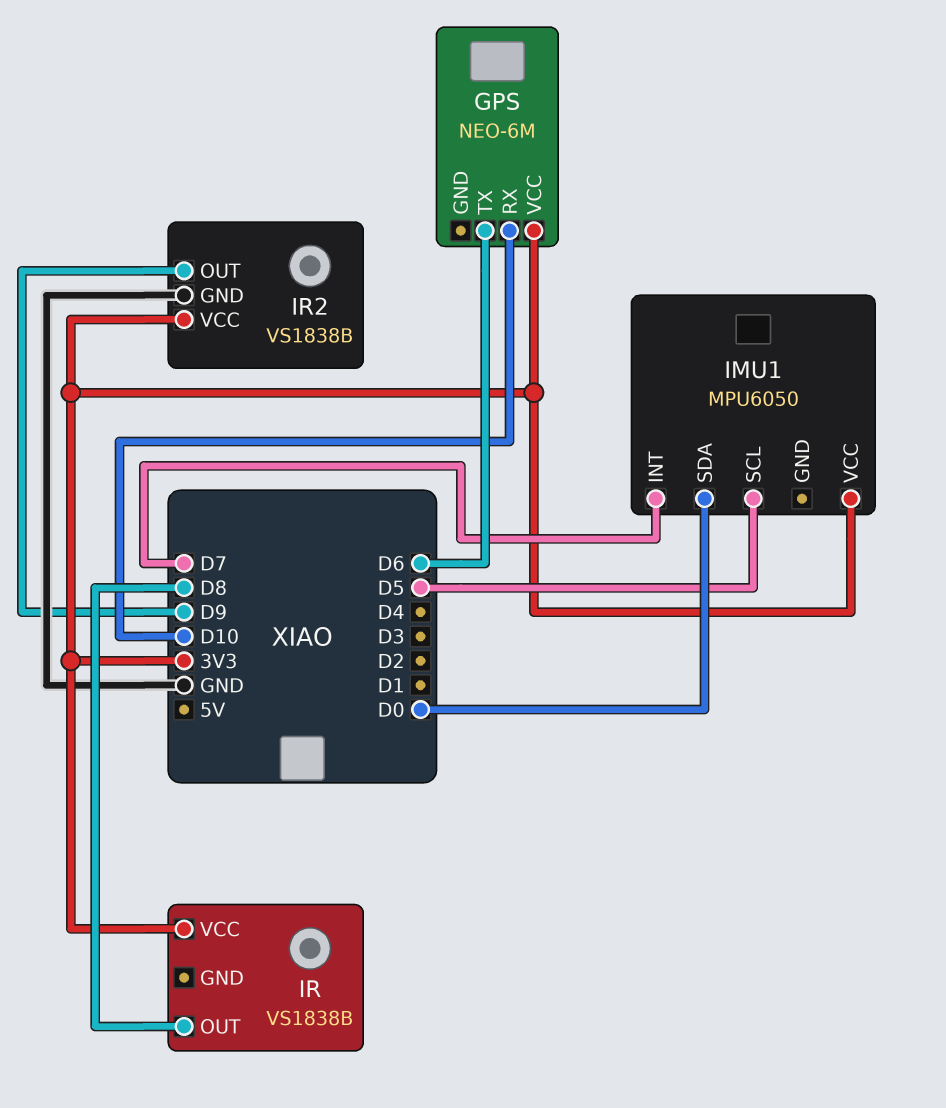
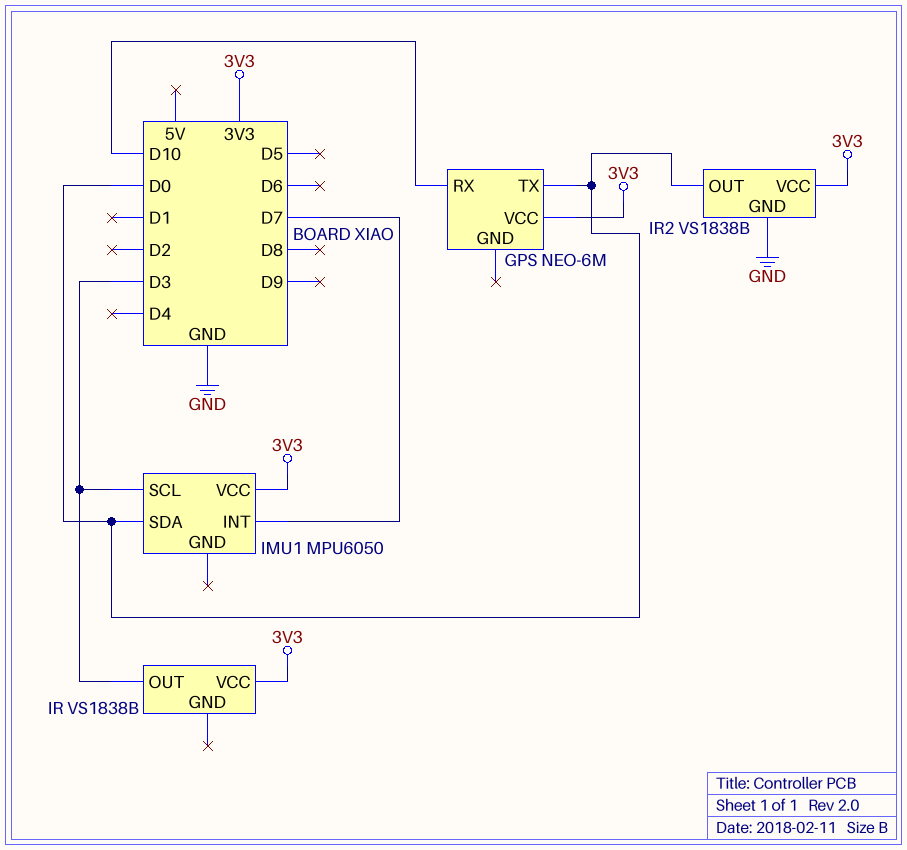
GPS pin TX: D6 -> D0
IMU1 pin SCL: D5 -> D3
IR pin OUT: D8 -> D3
IR2 pin OUT: D9 -> D0

